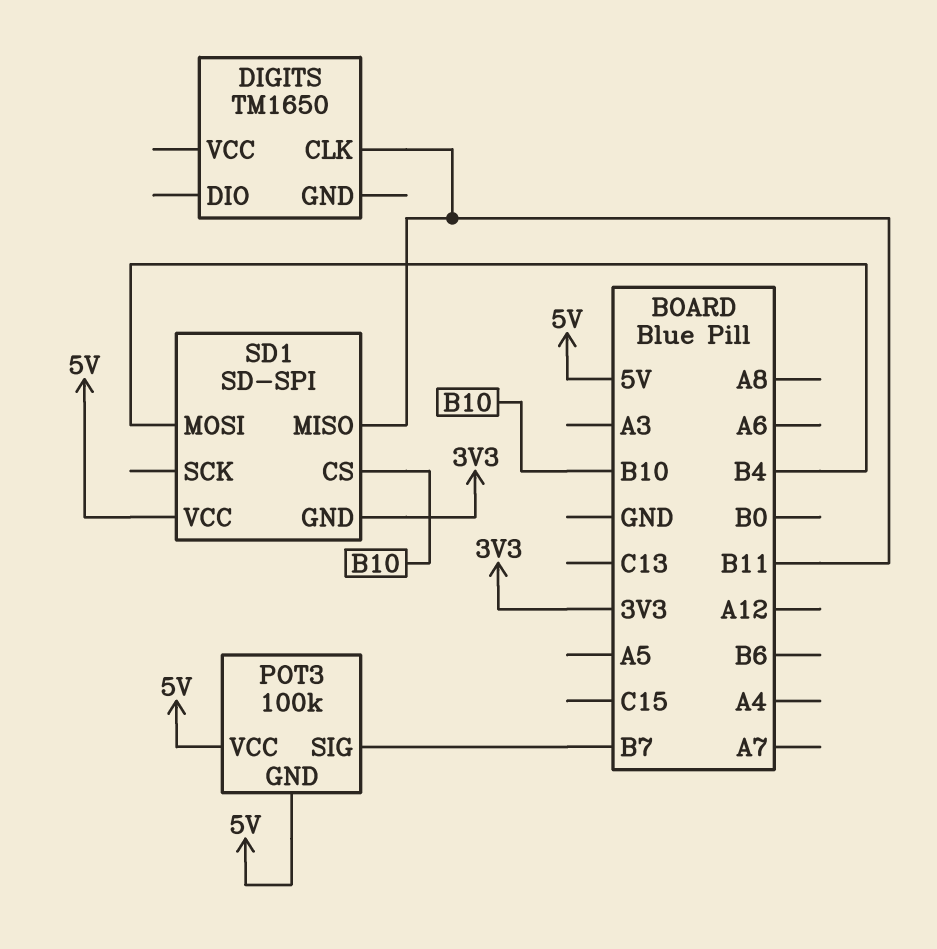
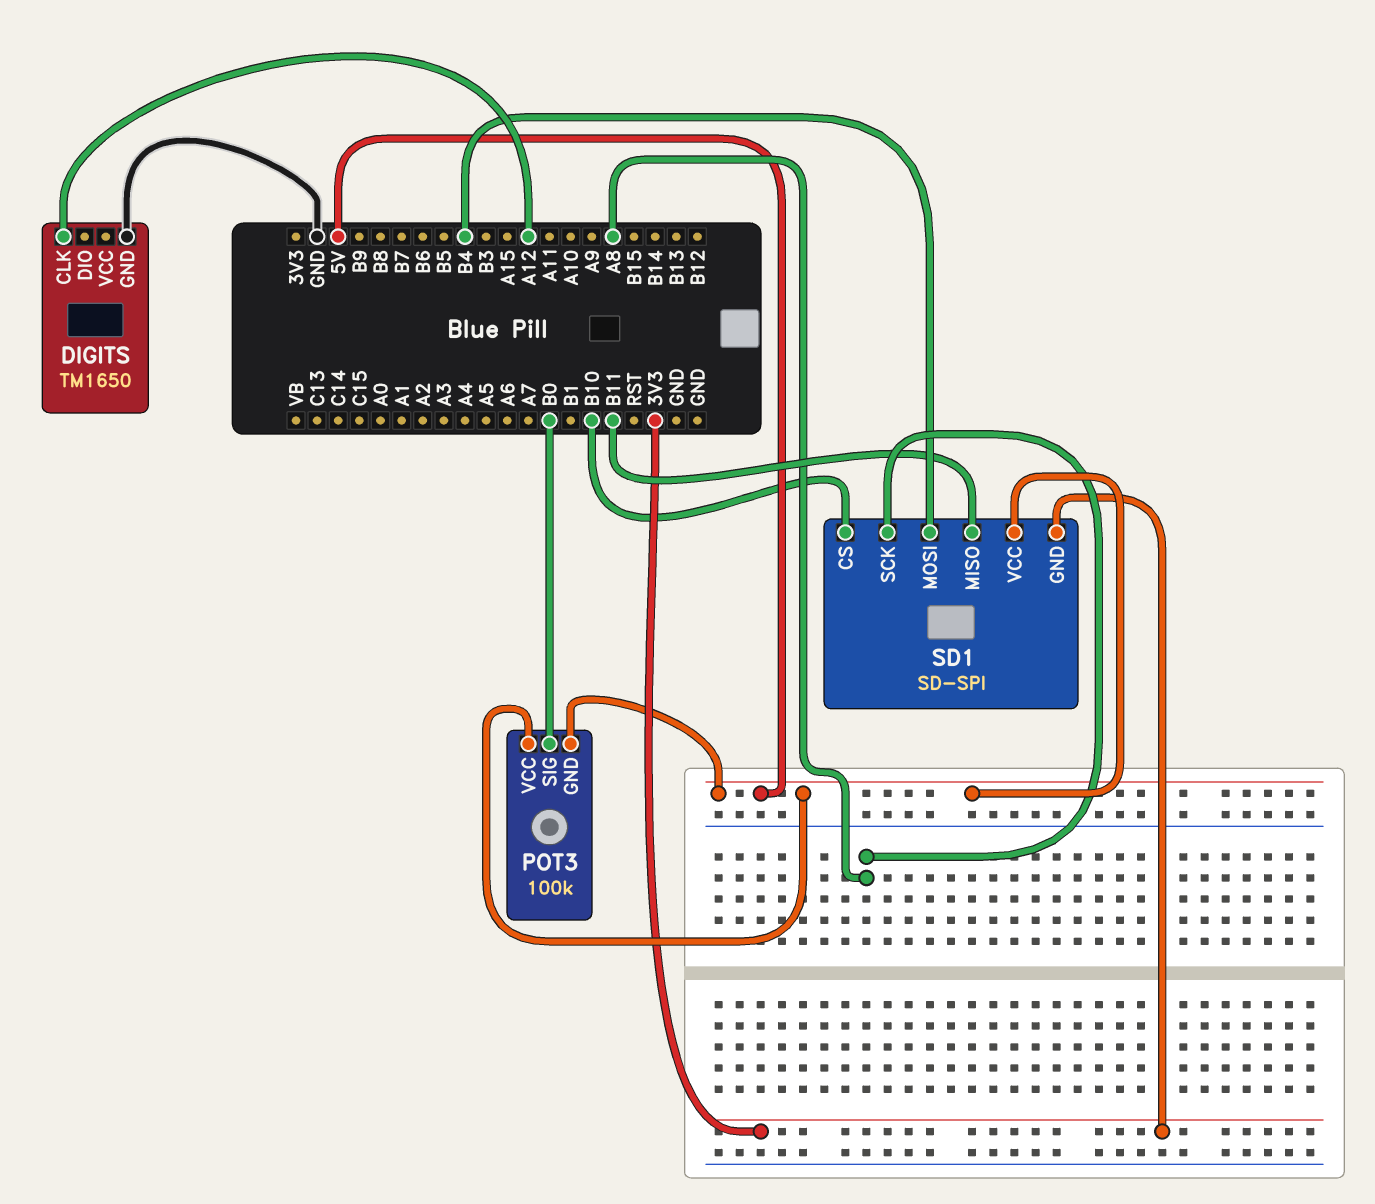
DIGITS pin CLK: B11 -> A12
DIGITS pin GND: none -> GND
POT3 pin SIG: B7 -> B0
SD1 pin SCK: none -> A8

